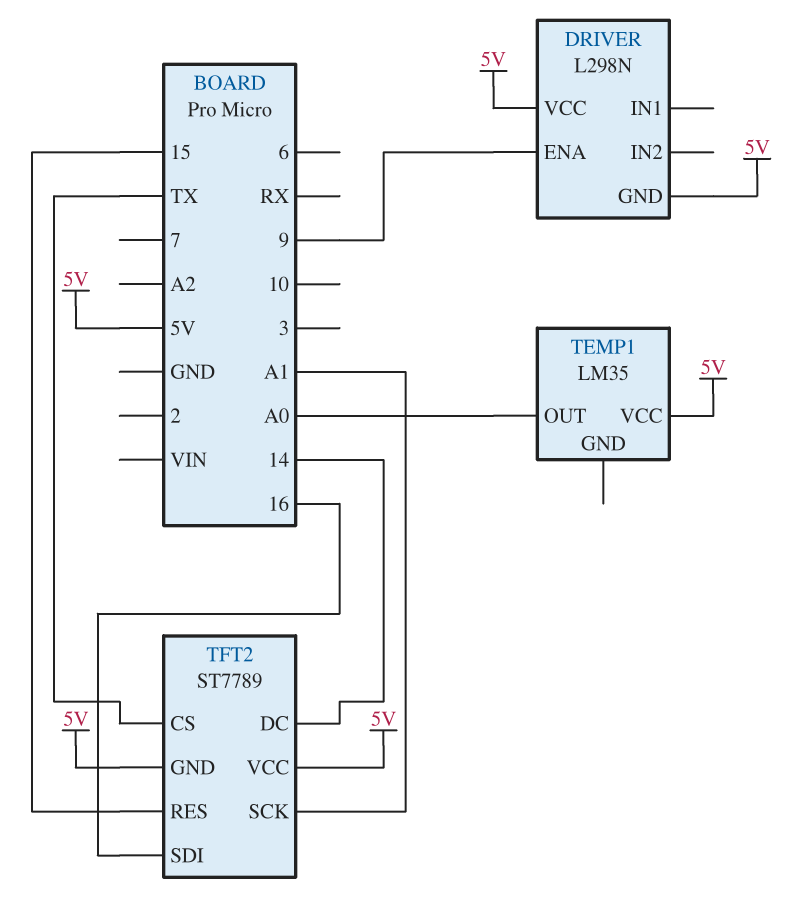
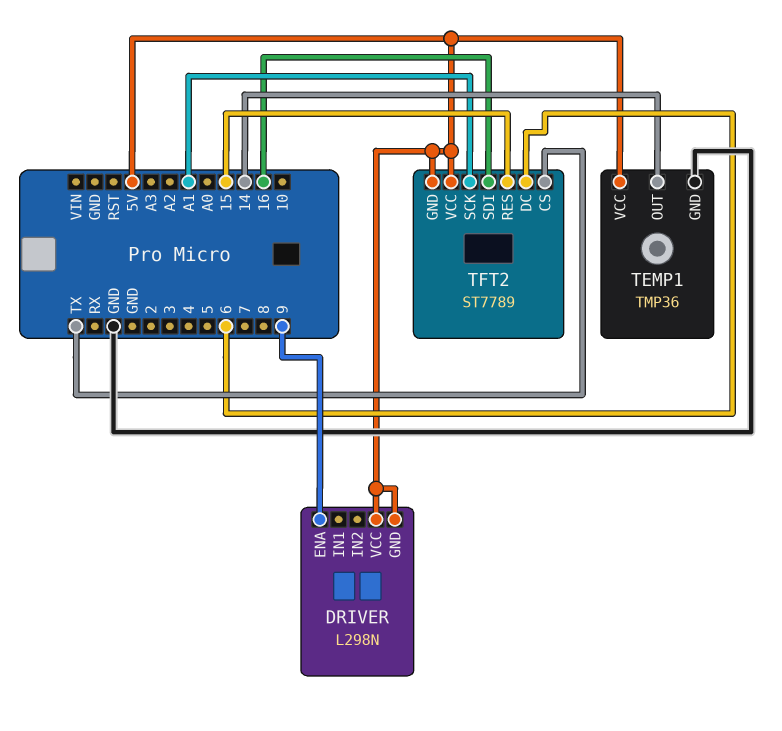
TEMP1: LM35 -> TMP36
TEMP1 pin GND: none -> GND
TEMP1 pin OUT: A0 -> 14
TFT2 pin DC: 14 -> 6

